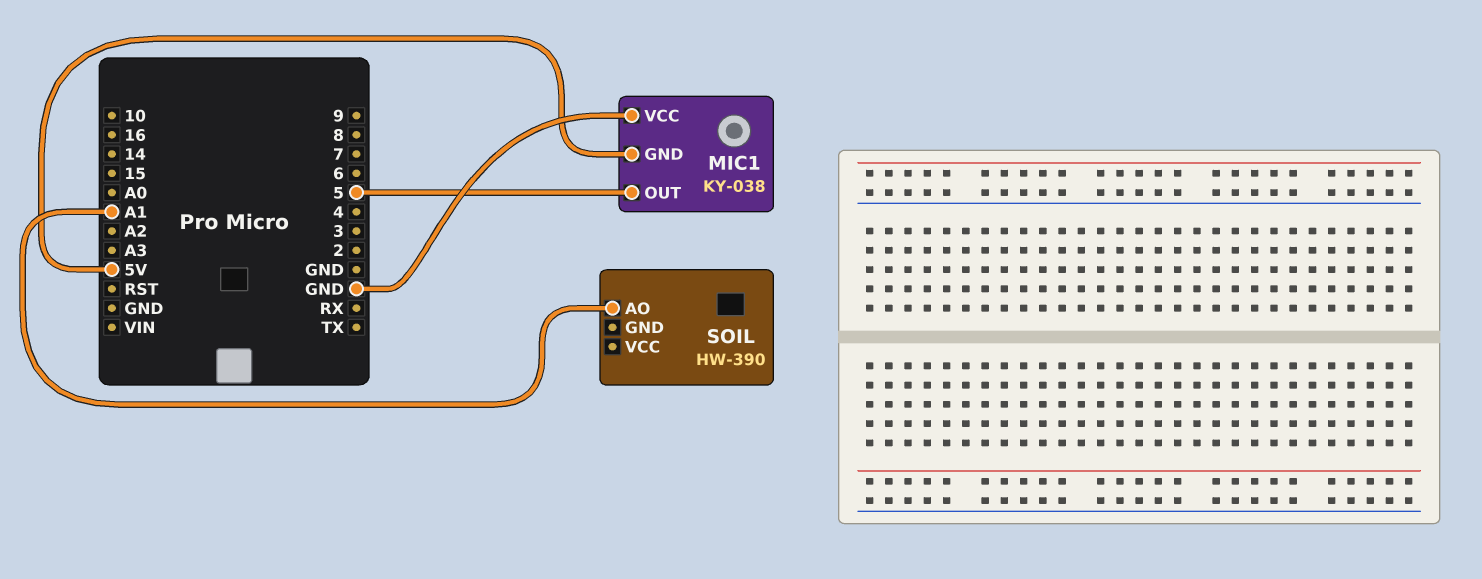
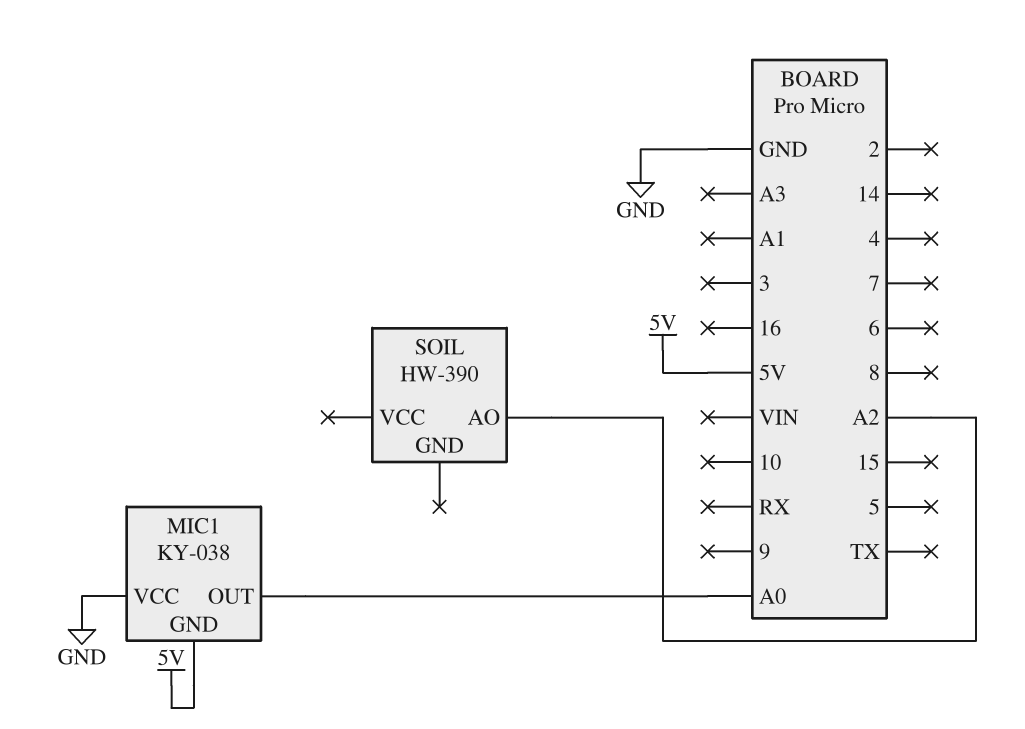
MIC1 pin OUT: 5 -> A0
SOIL pin AO: A1 -> A2

